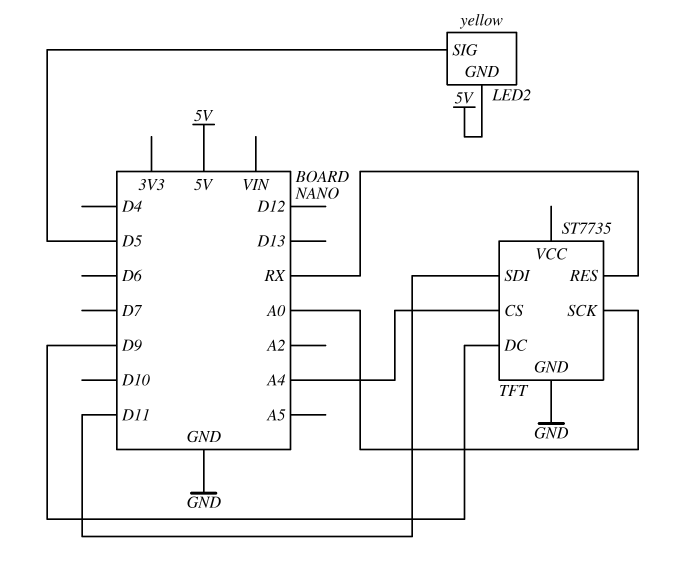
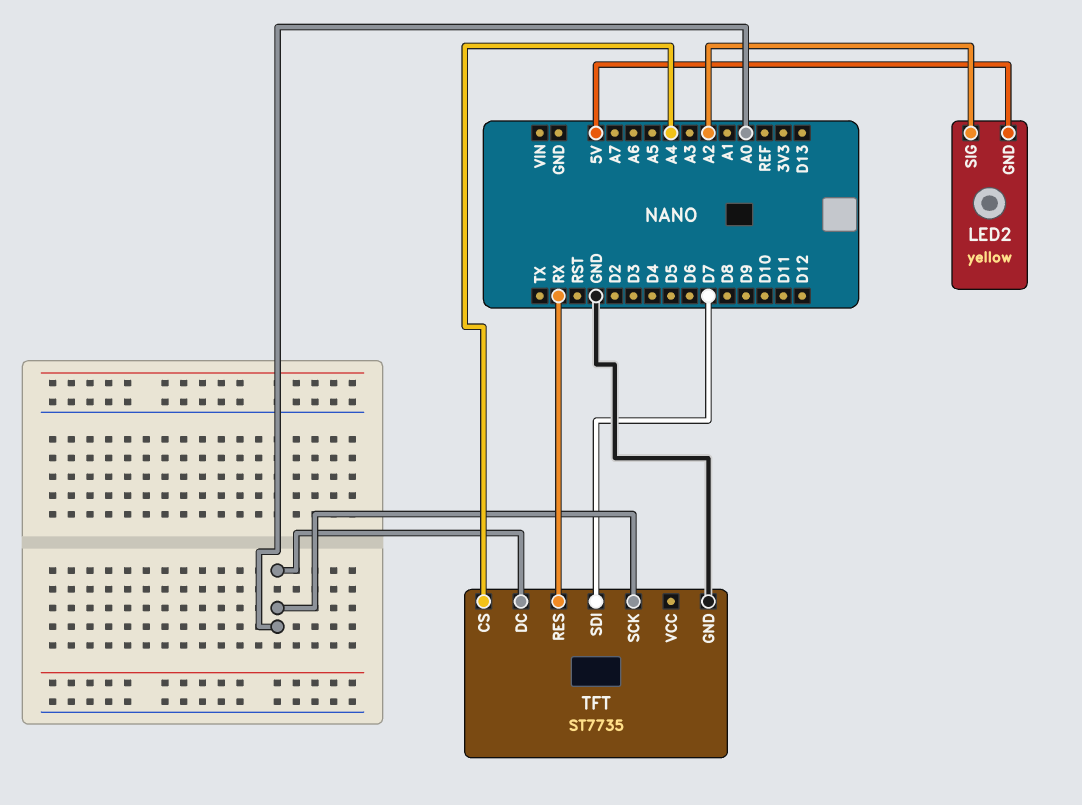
LED2 pin SIG: D5 -> A2
TFT pin DC: D9 -> A0
TFT pin SDI: D11 -> D7

